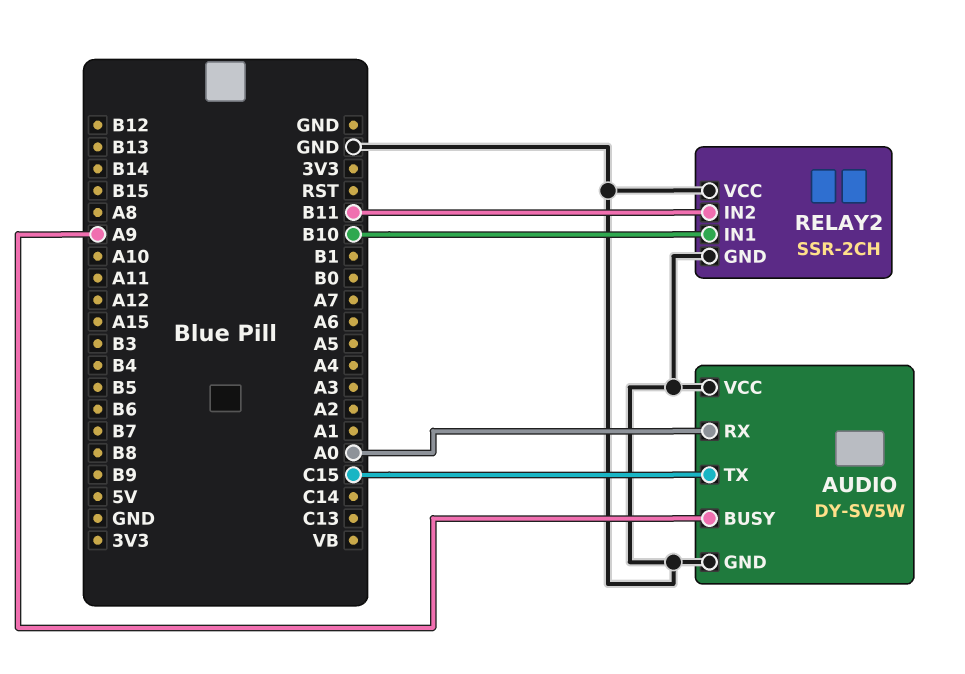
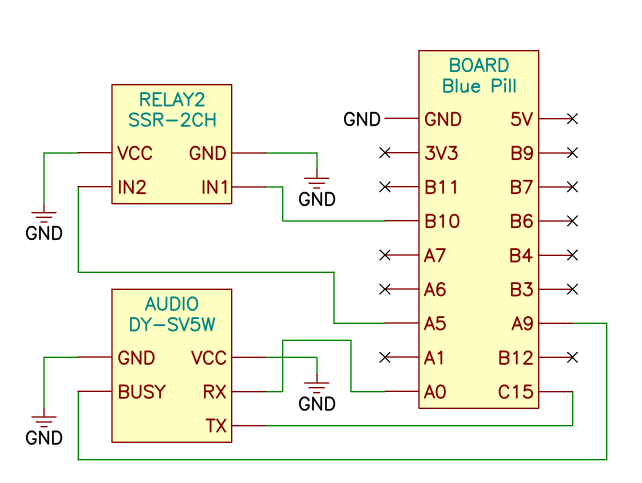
RELAY2 pin IN2: B11 -> A5

